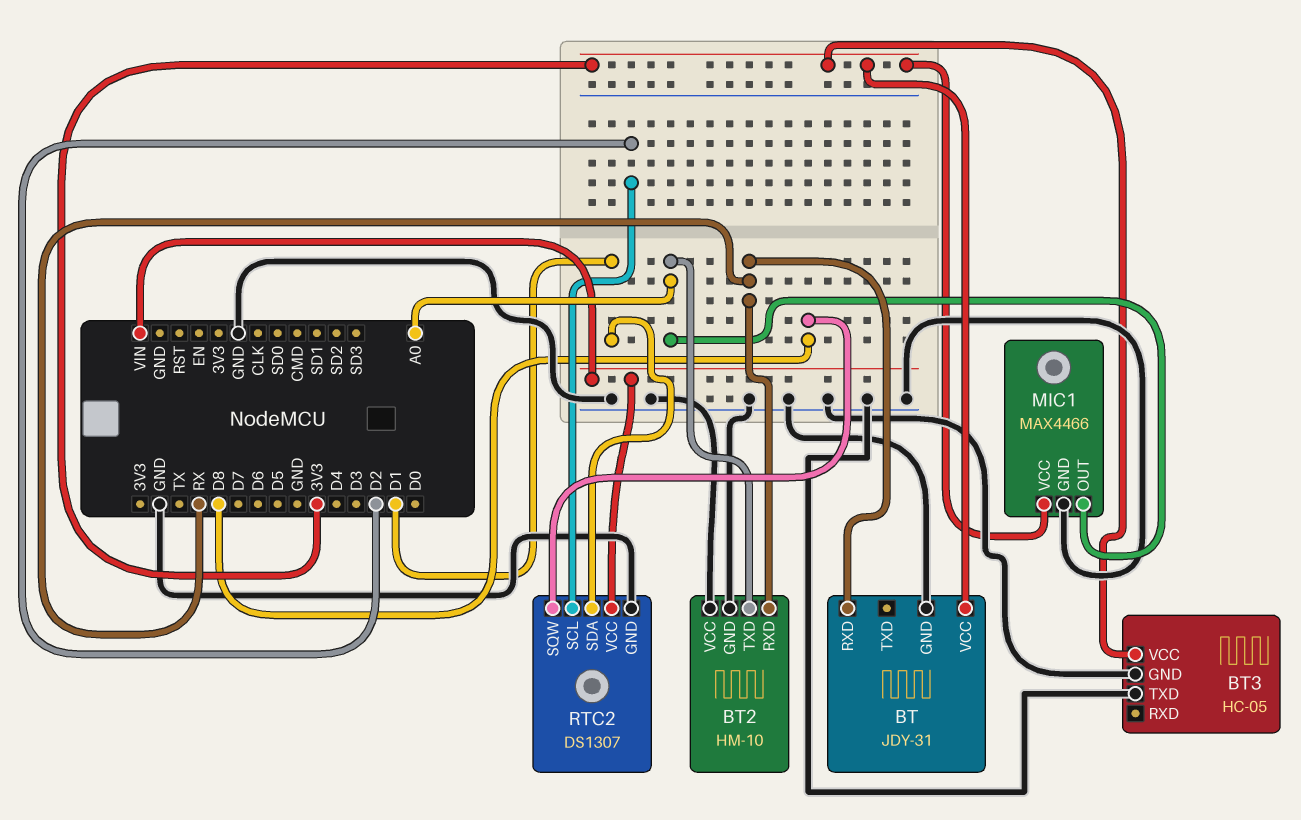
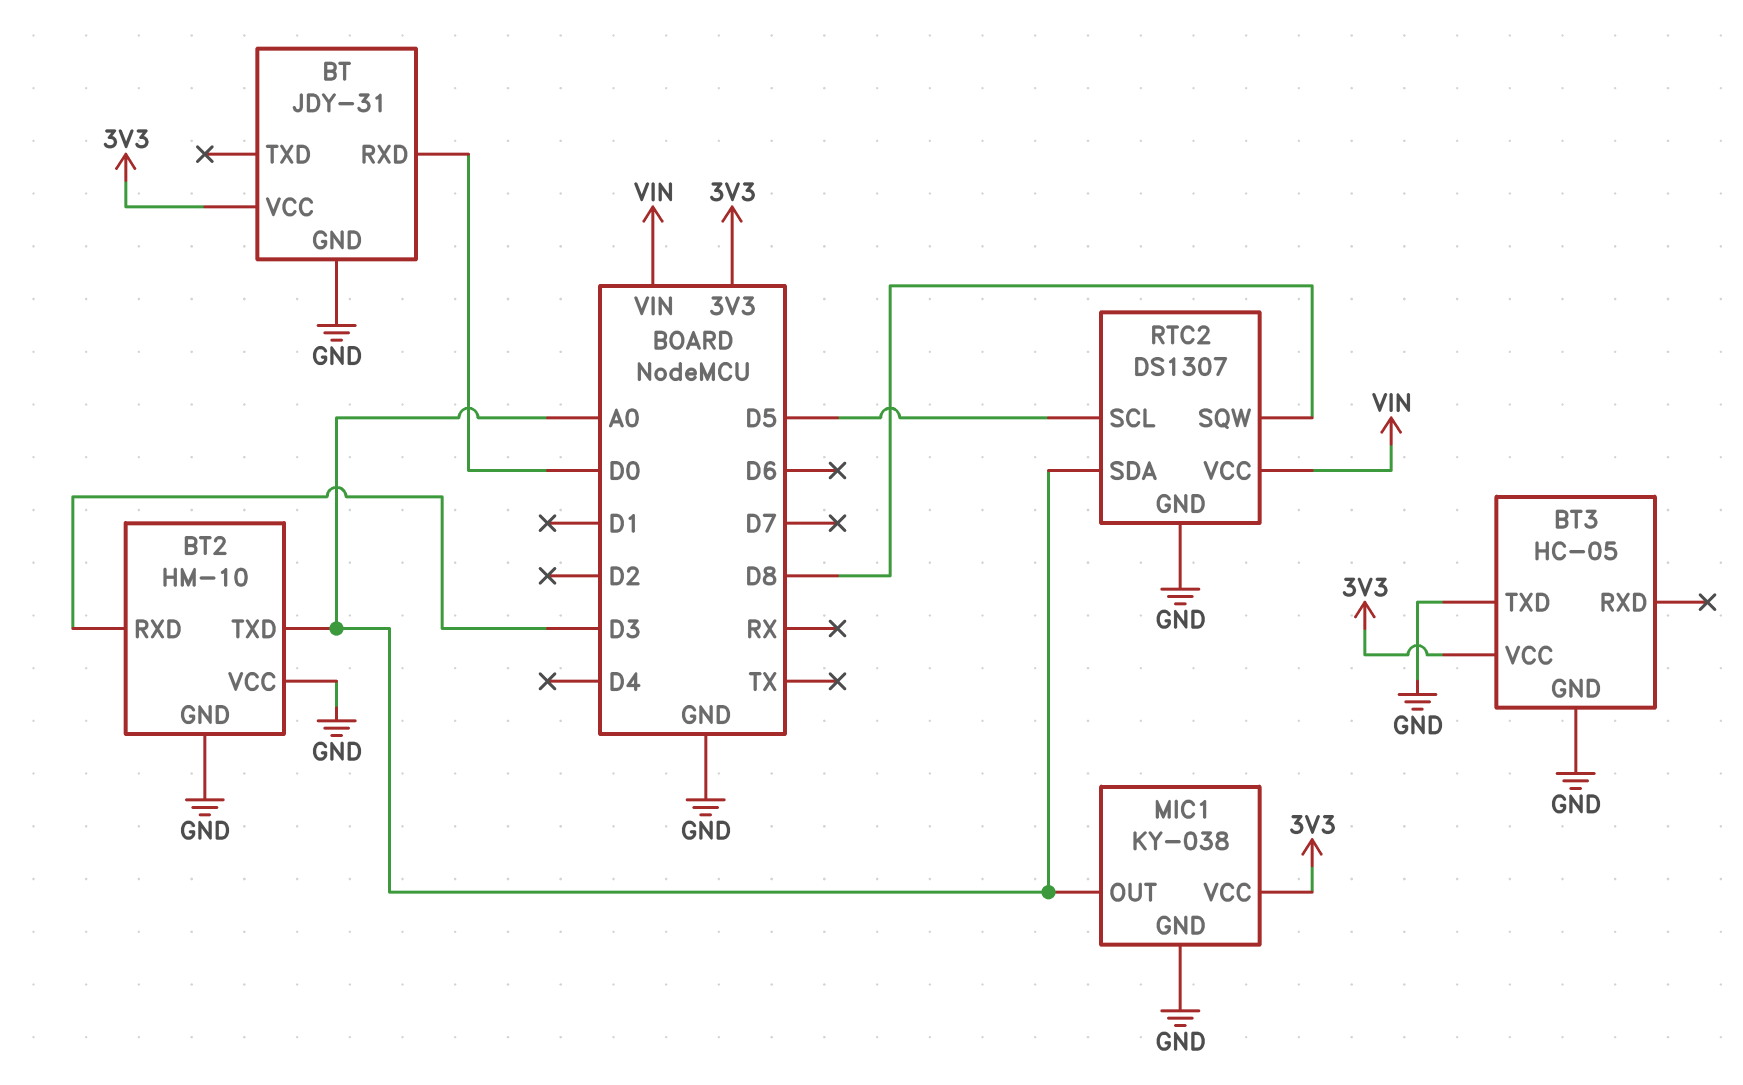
BT pin RXD: RX -> D0
BT2 pin RXD: RX -> D3
MIC1: MAX4466 -> KY-038
RTC2 pin SCL: D2 -> D5
RTC2 pin SDA: D1 -> A0

